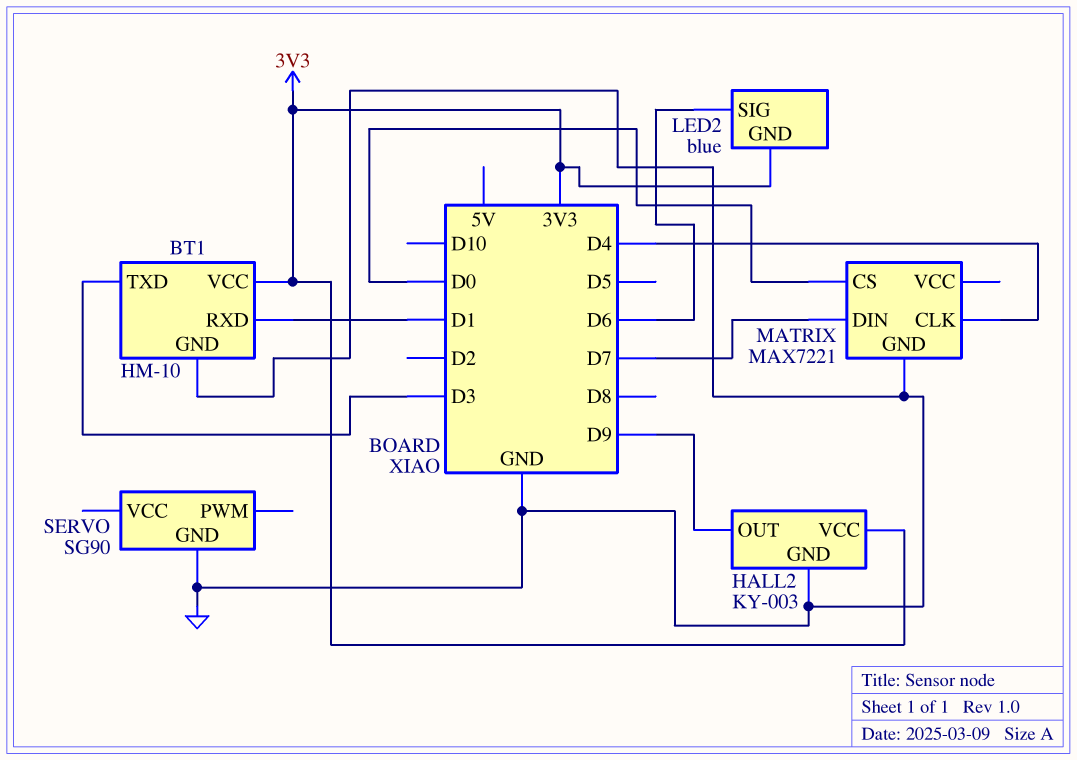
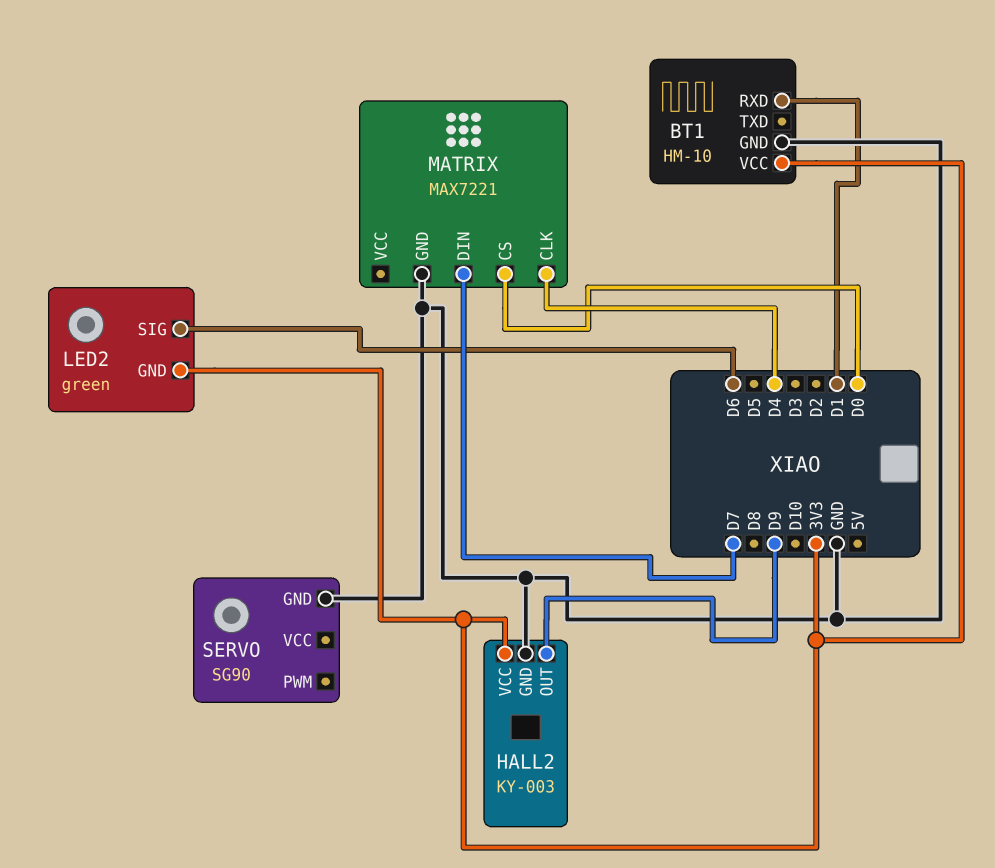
BT1 pin TXD: D3 -> none
LED2: blue -> green

